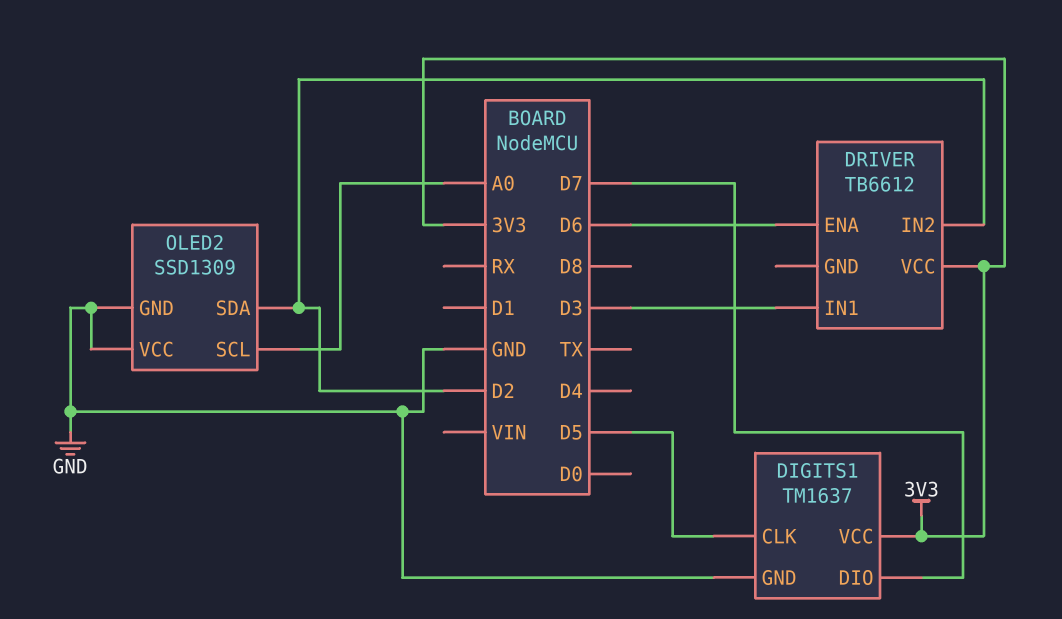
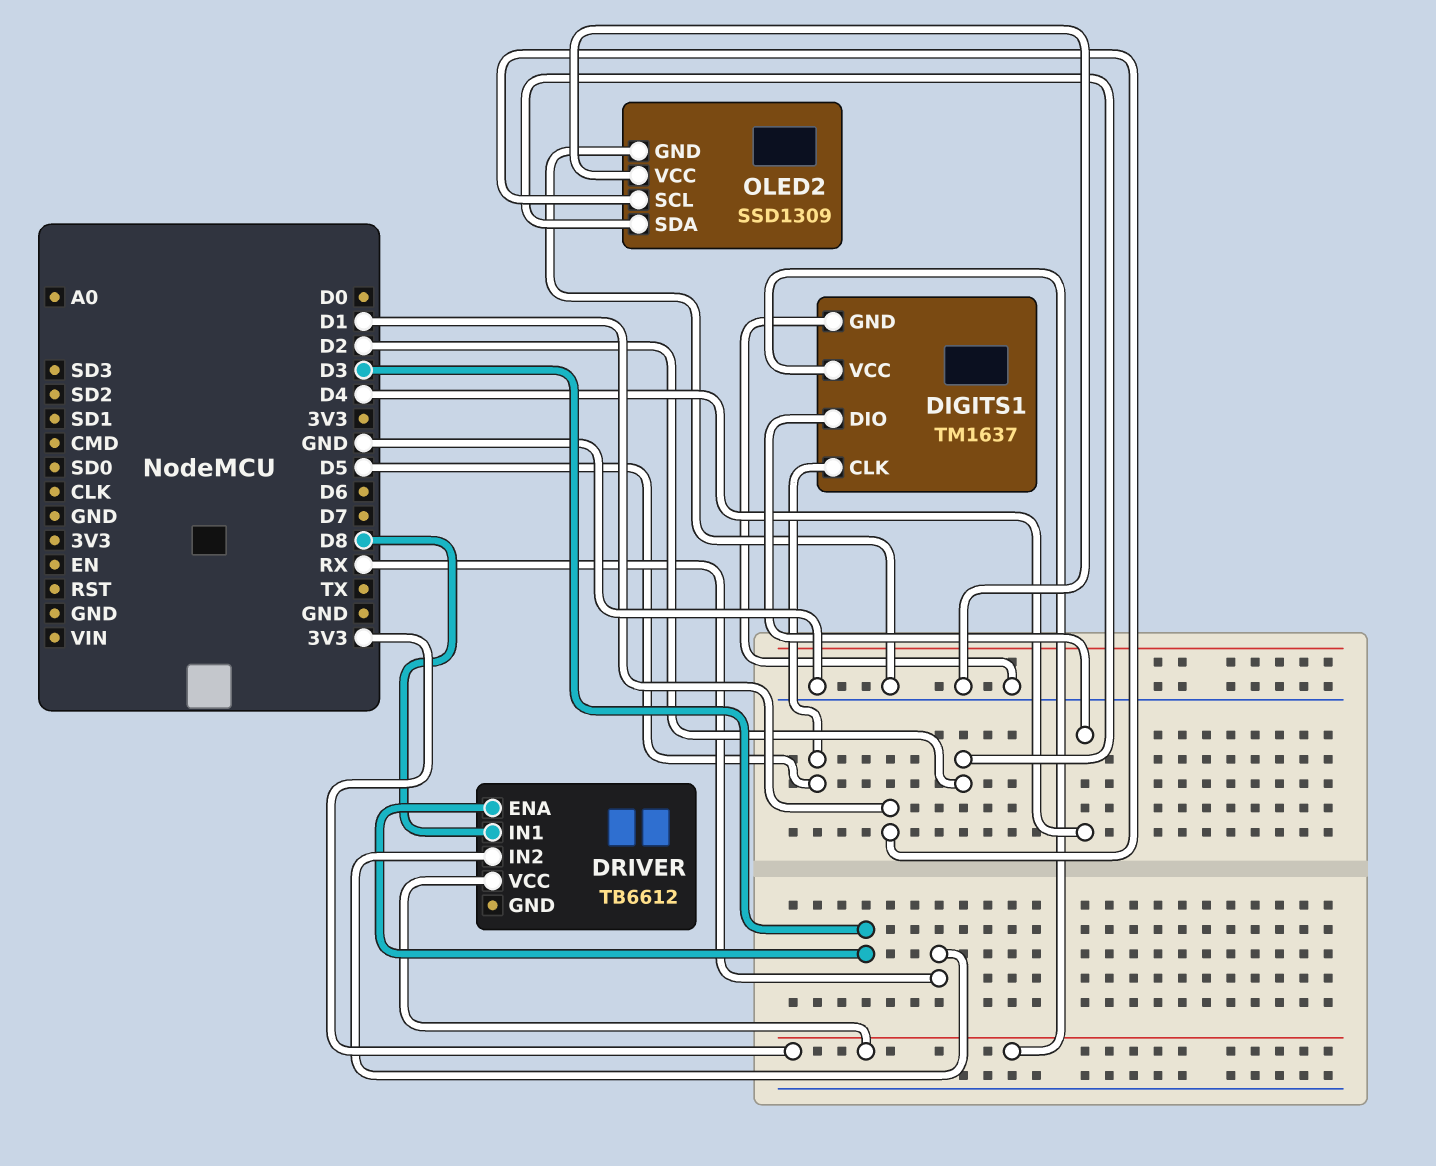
DIGITS1 pin DIO: D7 -> D4
DRIVER pin ENA: D6 -> D3
DRIVER pin IN1: D3 -> D8
DRIVER pin IN2: D2 -> RX
OLED2 pin SCL: A0 -> D1

